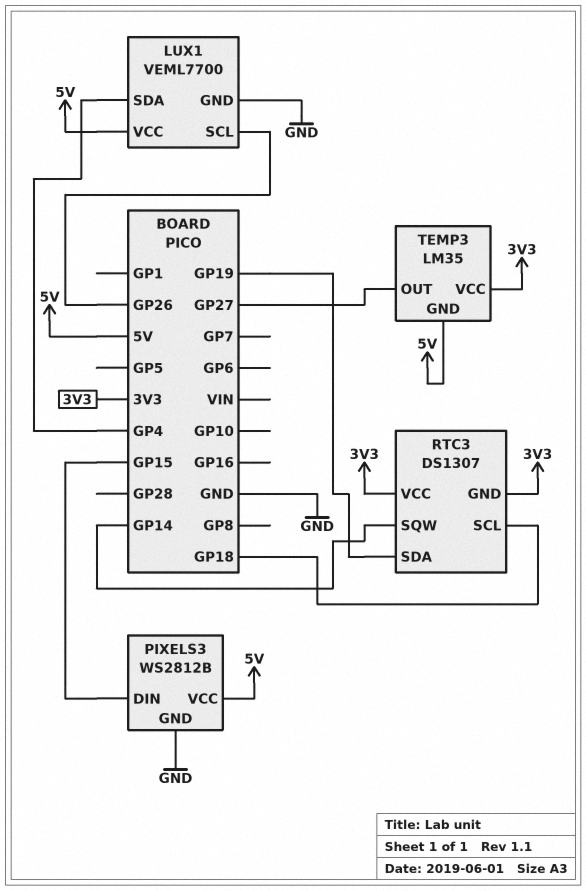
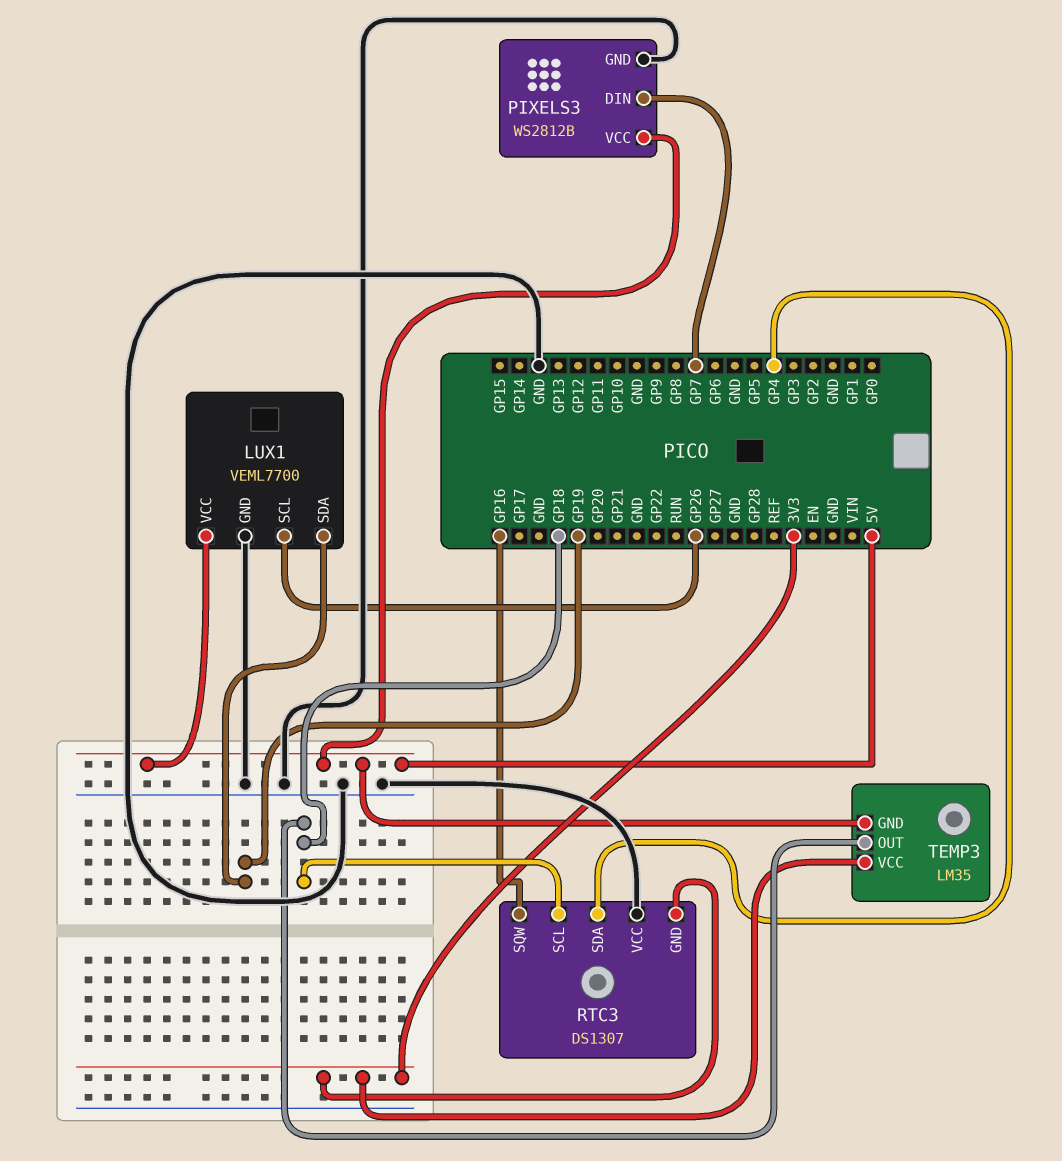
LUX1 pin SDA: GP4 -> GP19
PIXELS3 pin DIN: GP15 -> GP7
RTC3 pin SDA: GP19 -> GP4
RTC3 pin SQW: GP14 -> GP16
RTC3 pin VCC: 3V3 -> GND
TEMP3 pin OUT: GP27 -> GP18

